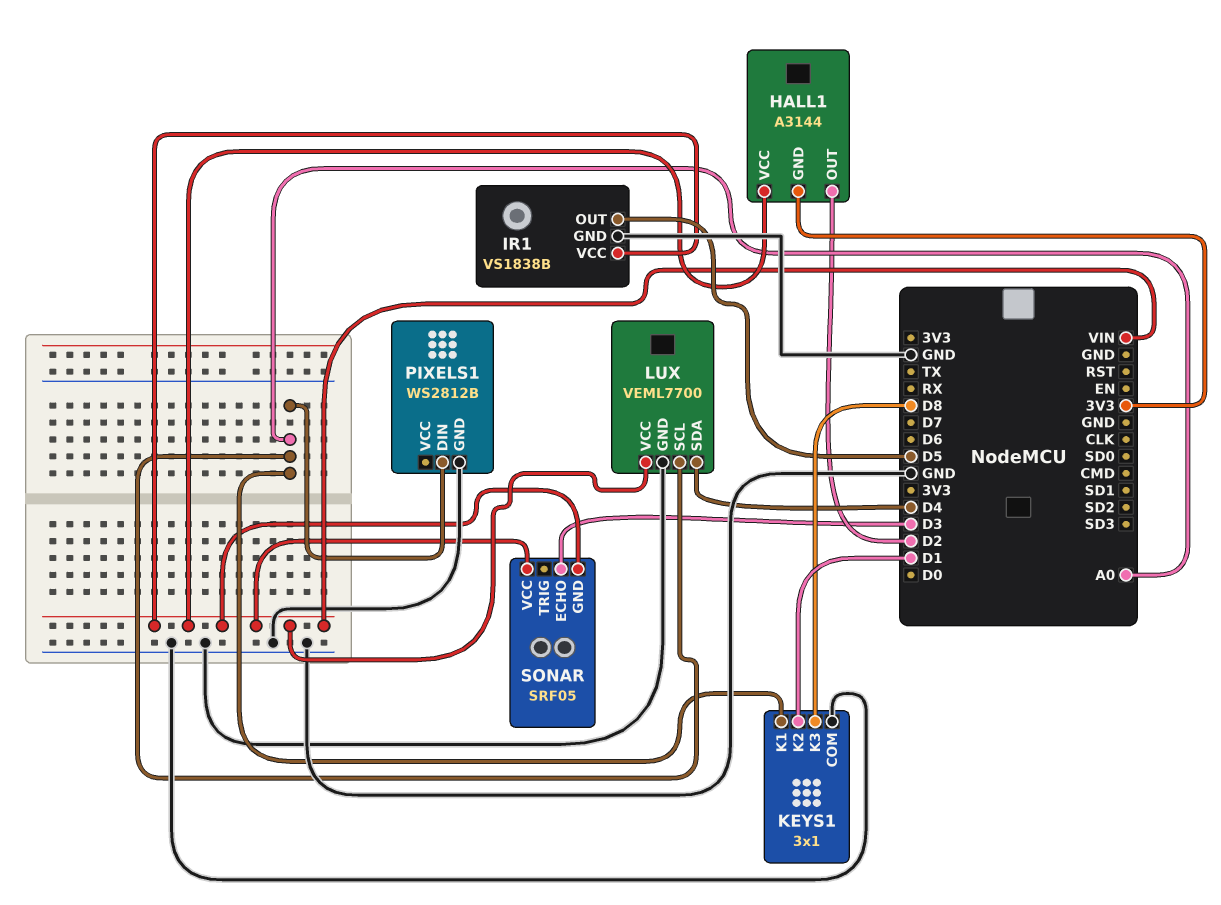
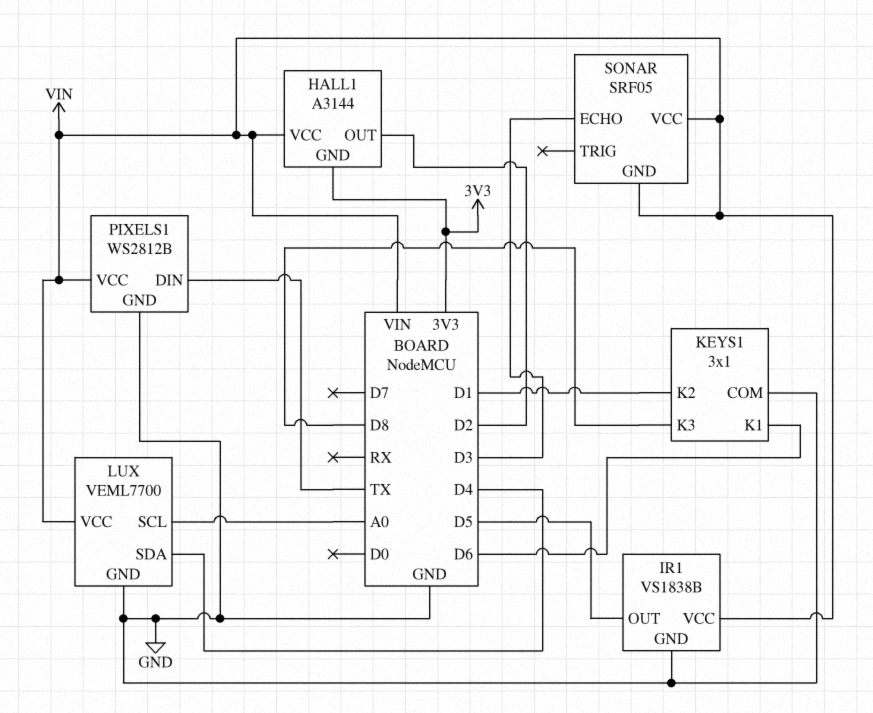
KEYS1 pin K1: A0 -> D6
PIXELS1 pin DIN: A0 -> TX
PIXELS1 pin VCC: none -> VIN

